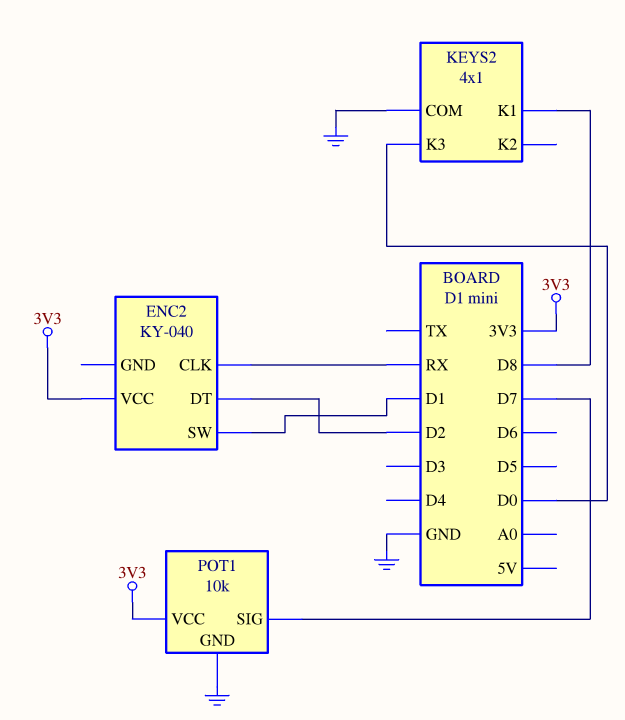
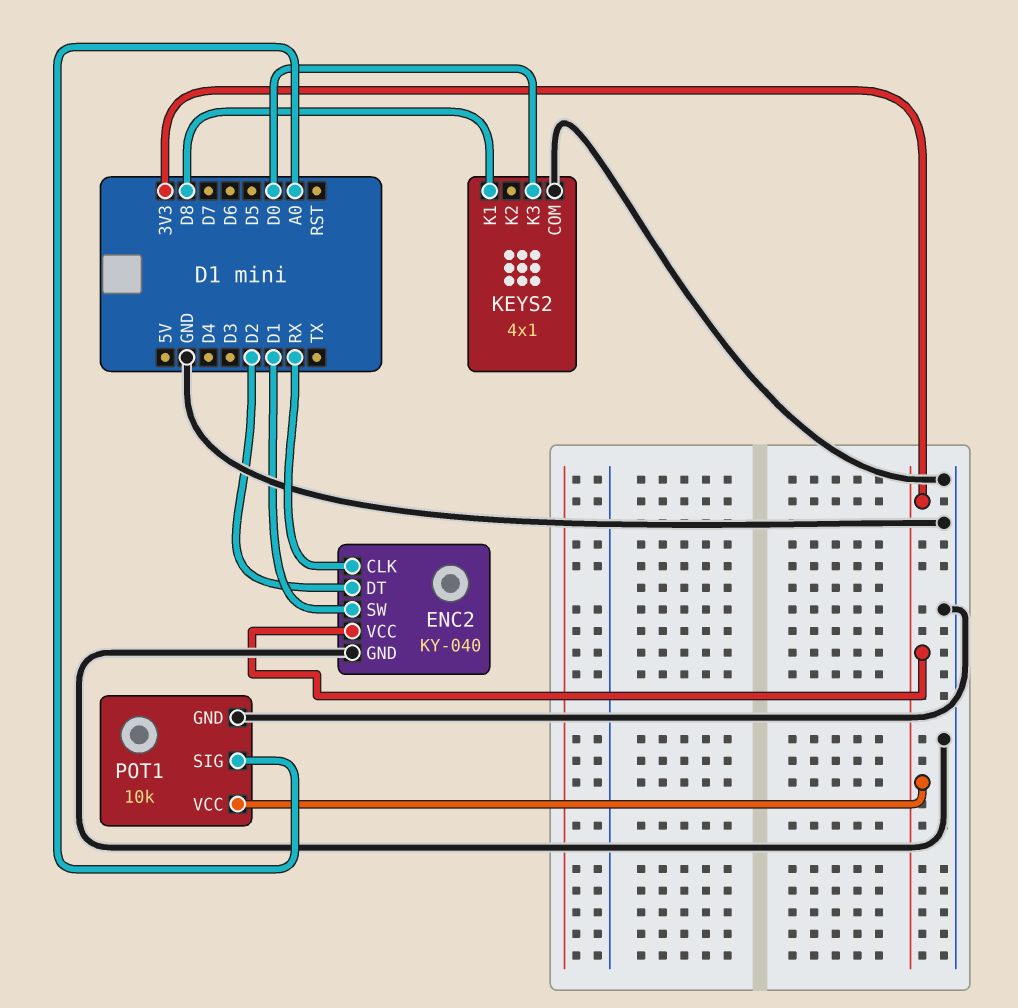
ENC2 pin GND: none -> GND
POT1 pin SIG: D7 -> A0

